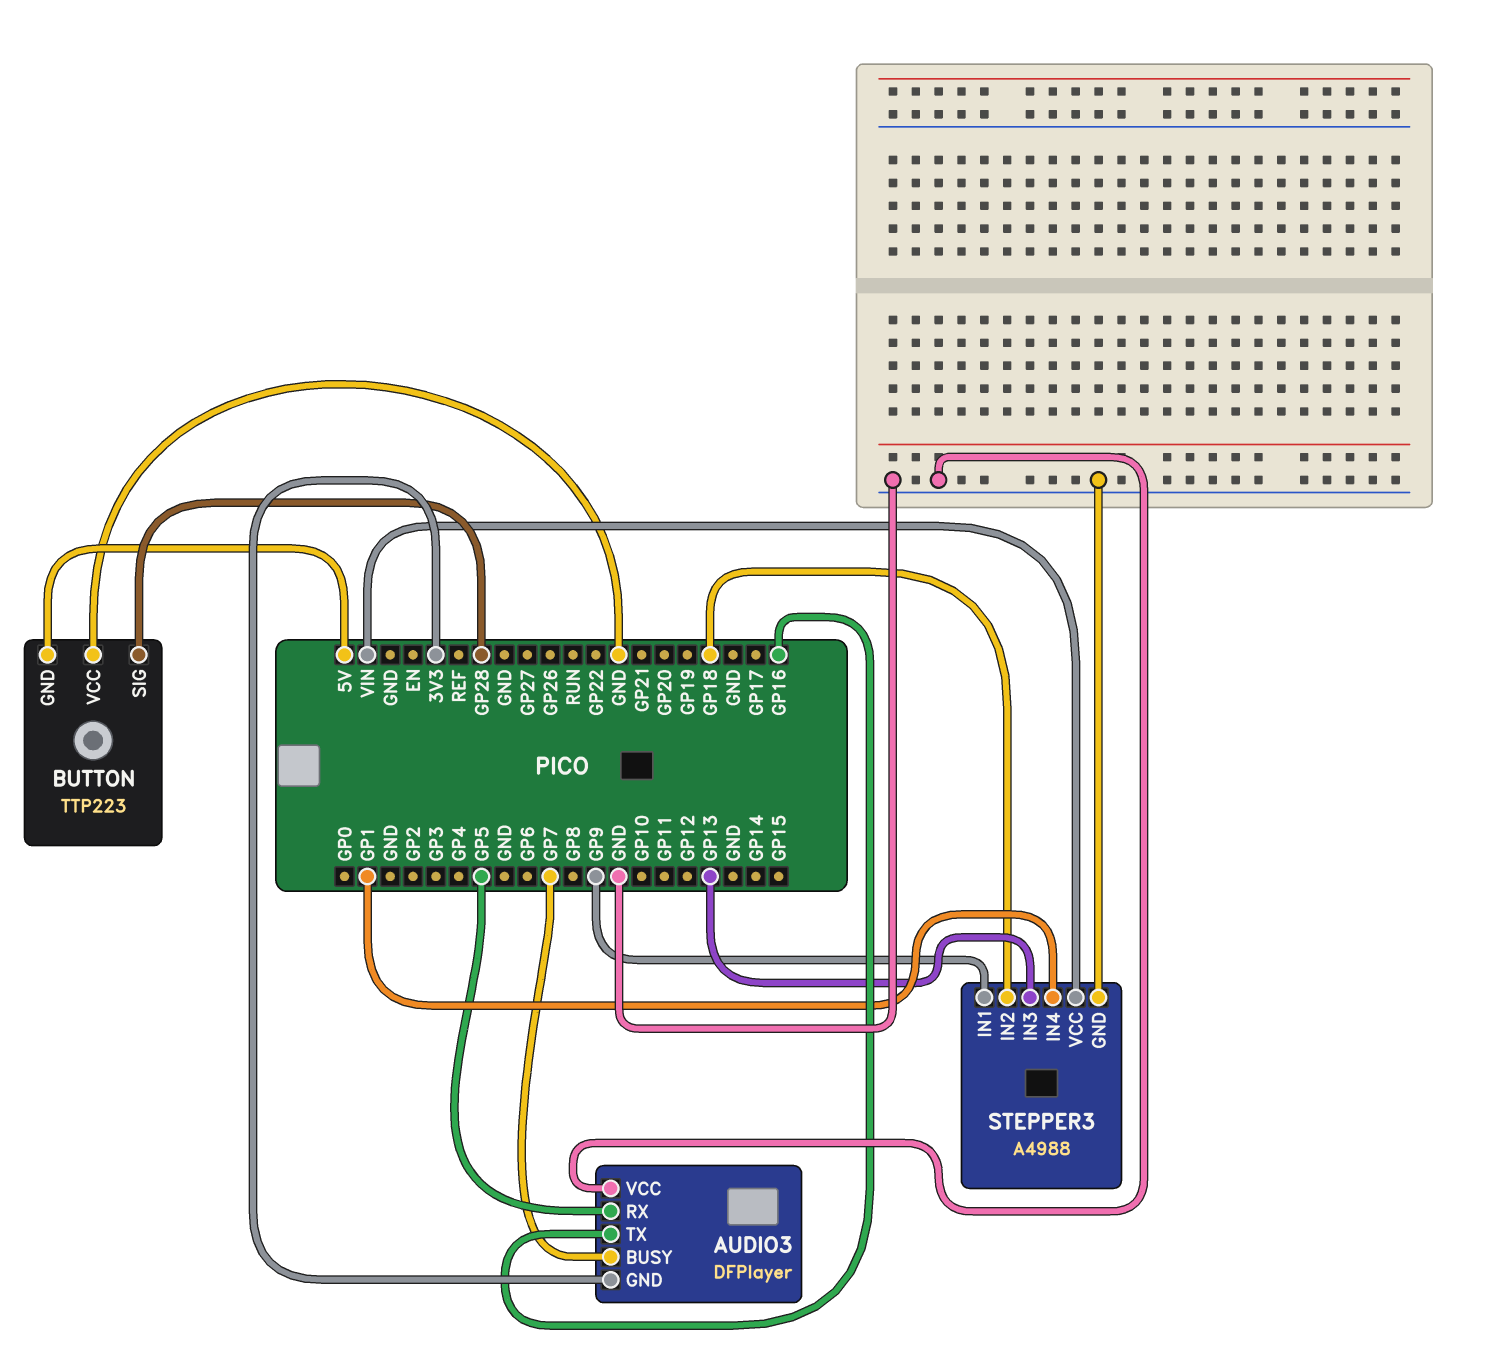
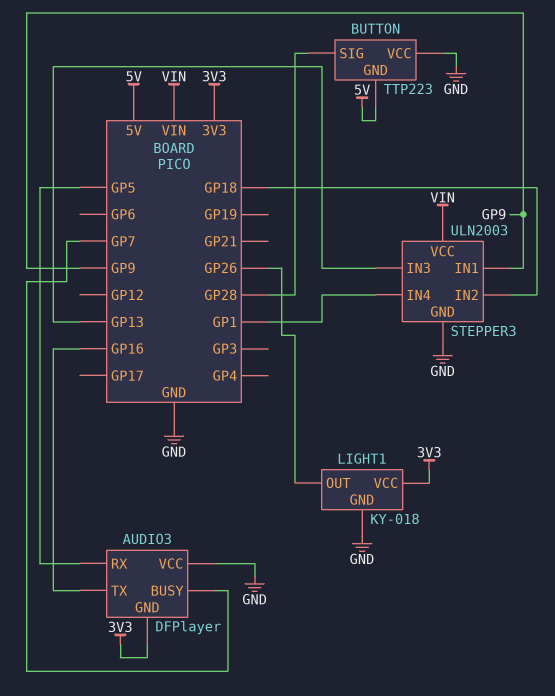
LIGHT1: none -> KY-018
LIGHT1 pin GND: none -> GND
LIGHT1 pin OUT: none -> GP26
LIGHT1 pin VCC: none -> 3V3
STEPPER3: A4988 -> ULN2003

